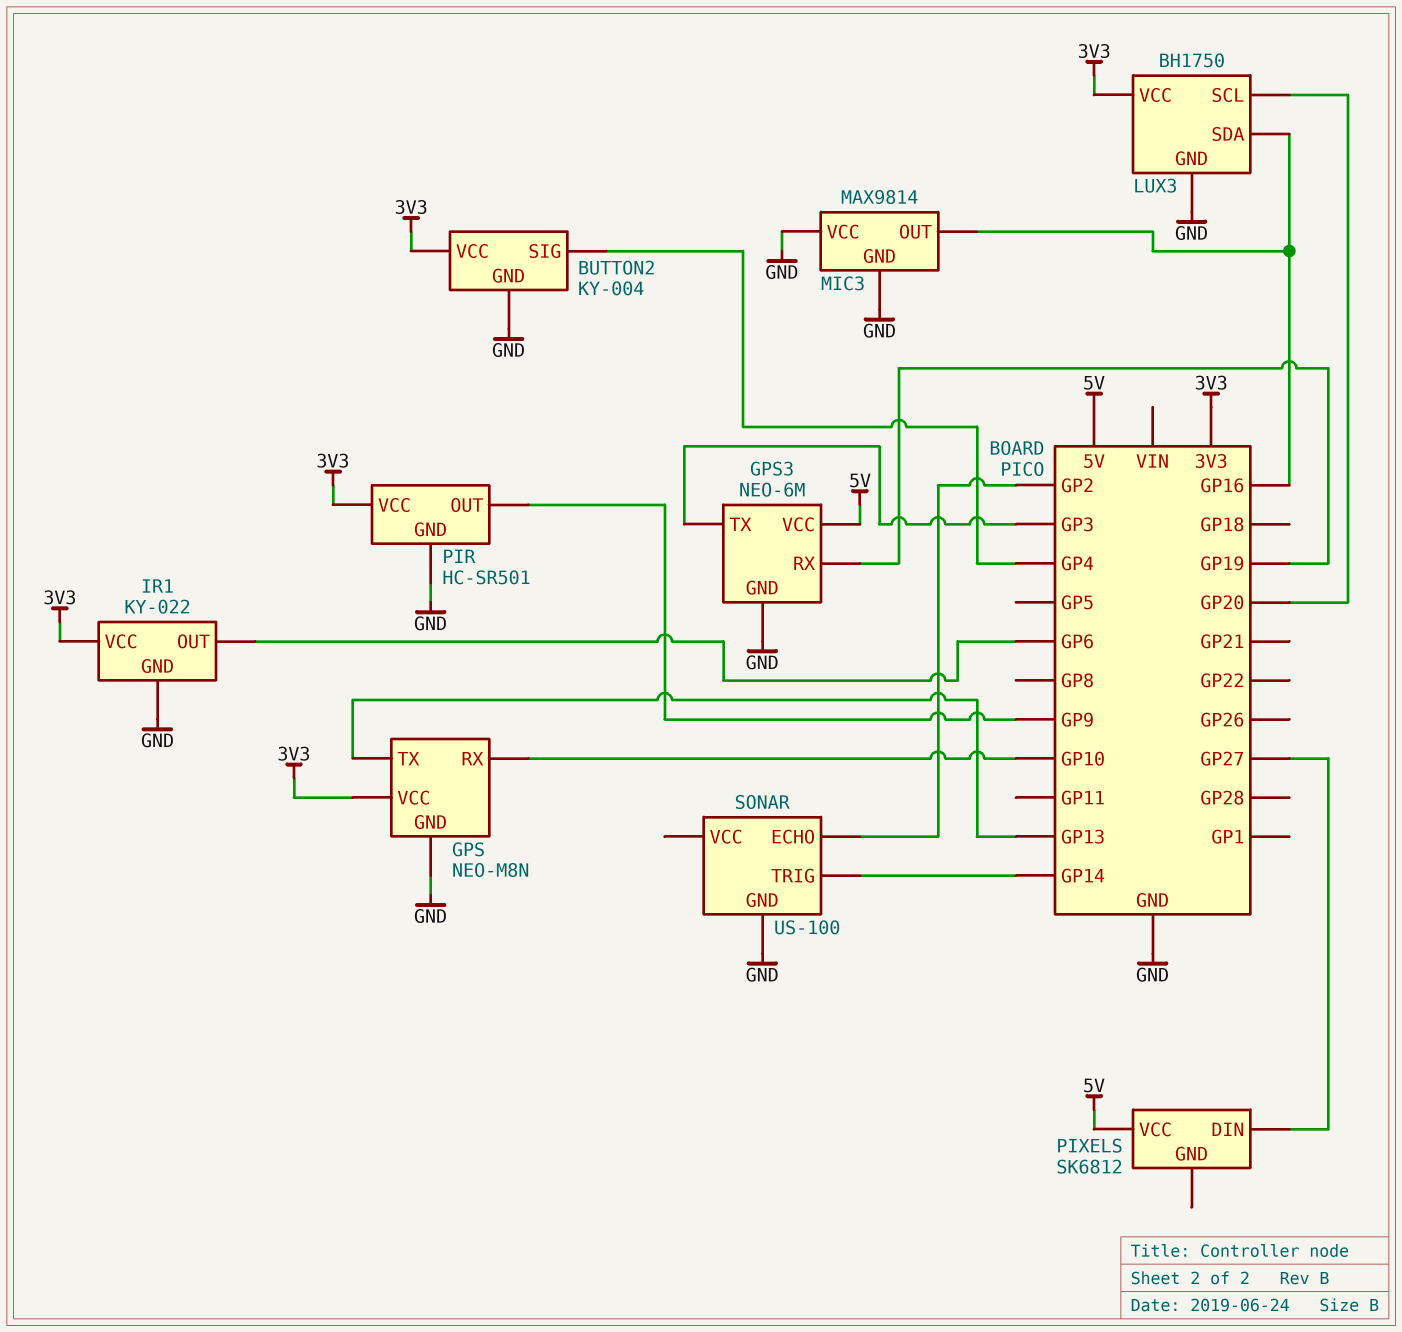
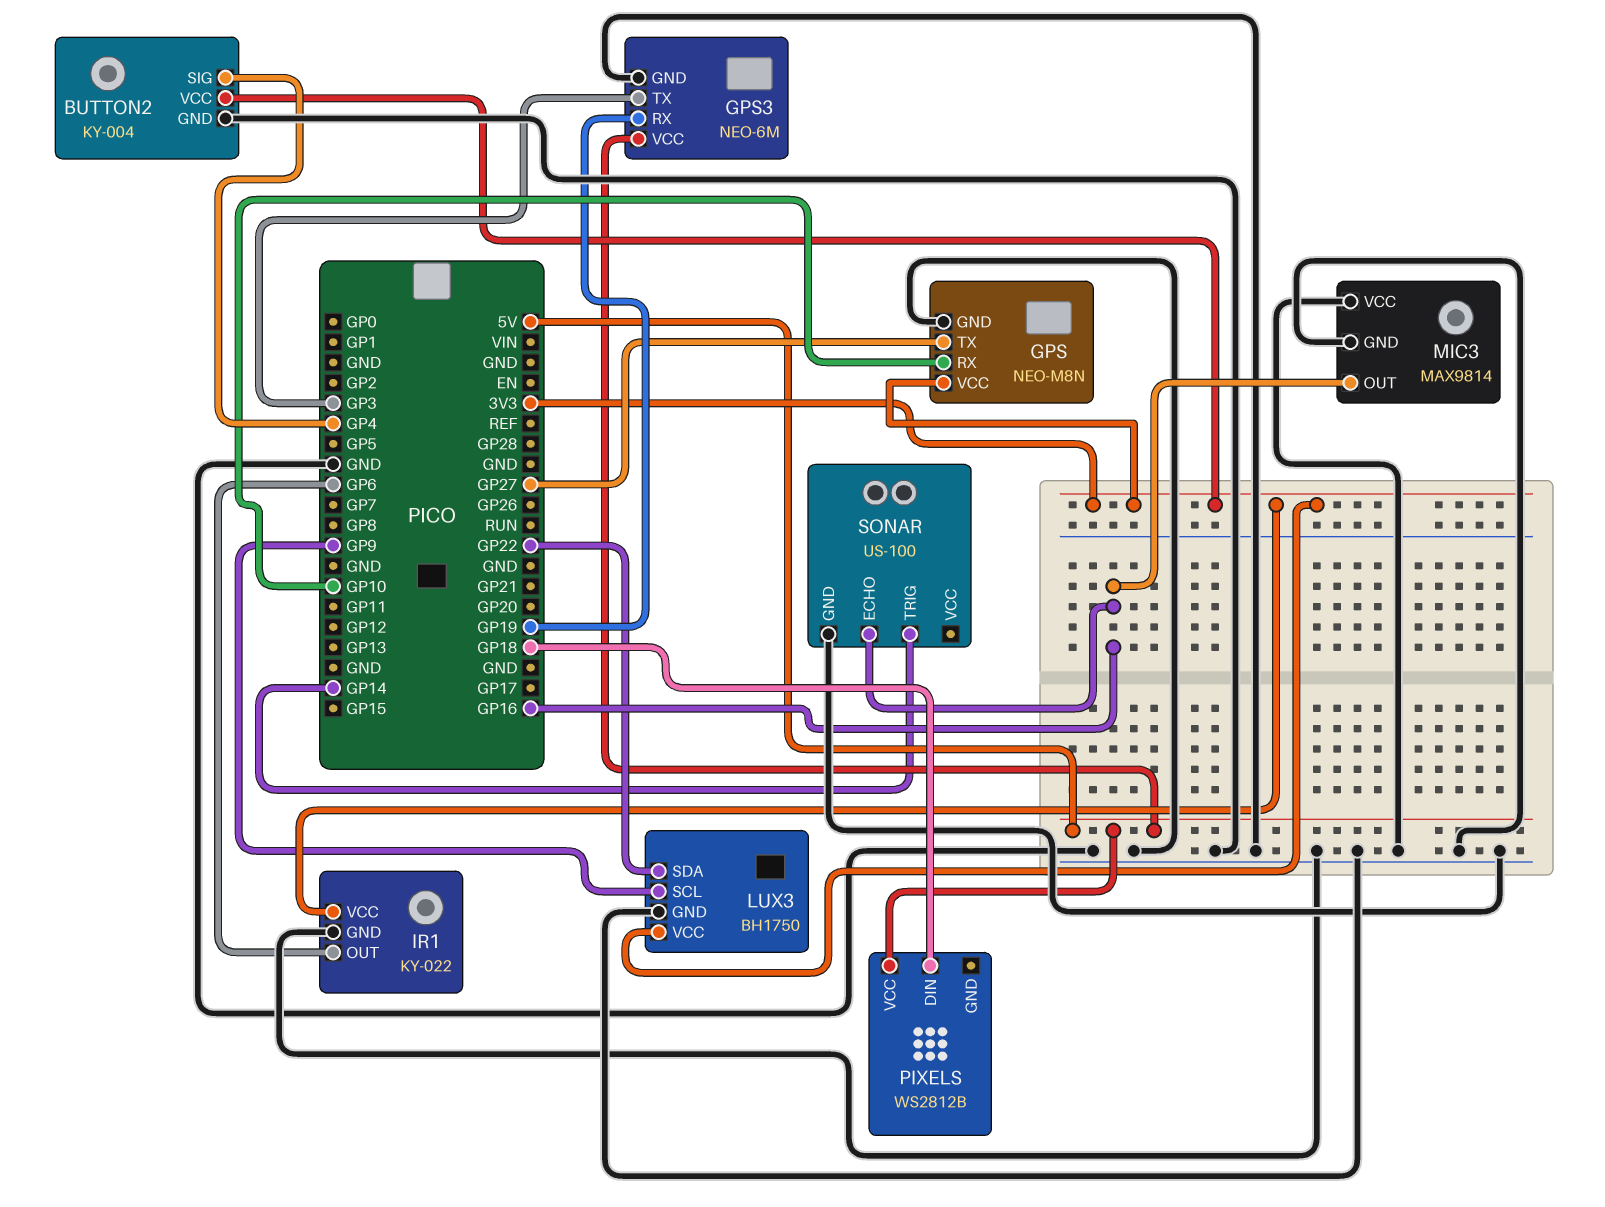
GPS pin TX: GP13 -> GP27
LUX3 pin SCL: GP20 -> GP9
LUX3 pin SDA: GP16 -> GP22
PIR: HC-SR501 -> none
PIR pin GND: GND -> none
PIR pin OUT: GP9 -> none
PIR pin VCC: 3V3 -> none
PIXELS: SK6812 -> WS2812B
PIXELS pin DIN: GP27 -> GP18
SONAR pin ECHO: GP2 -> GP16

